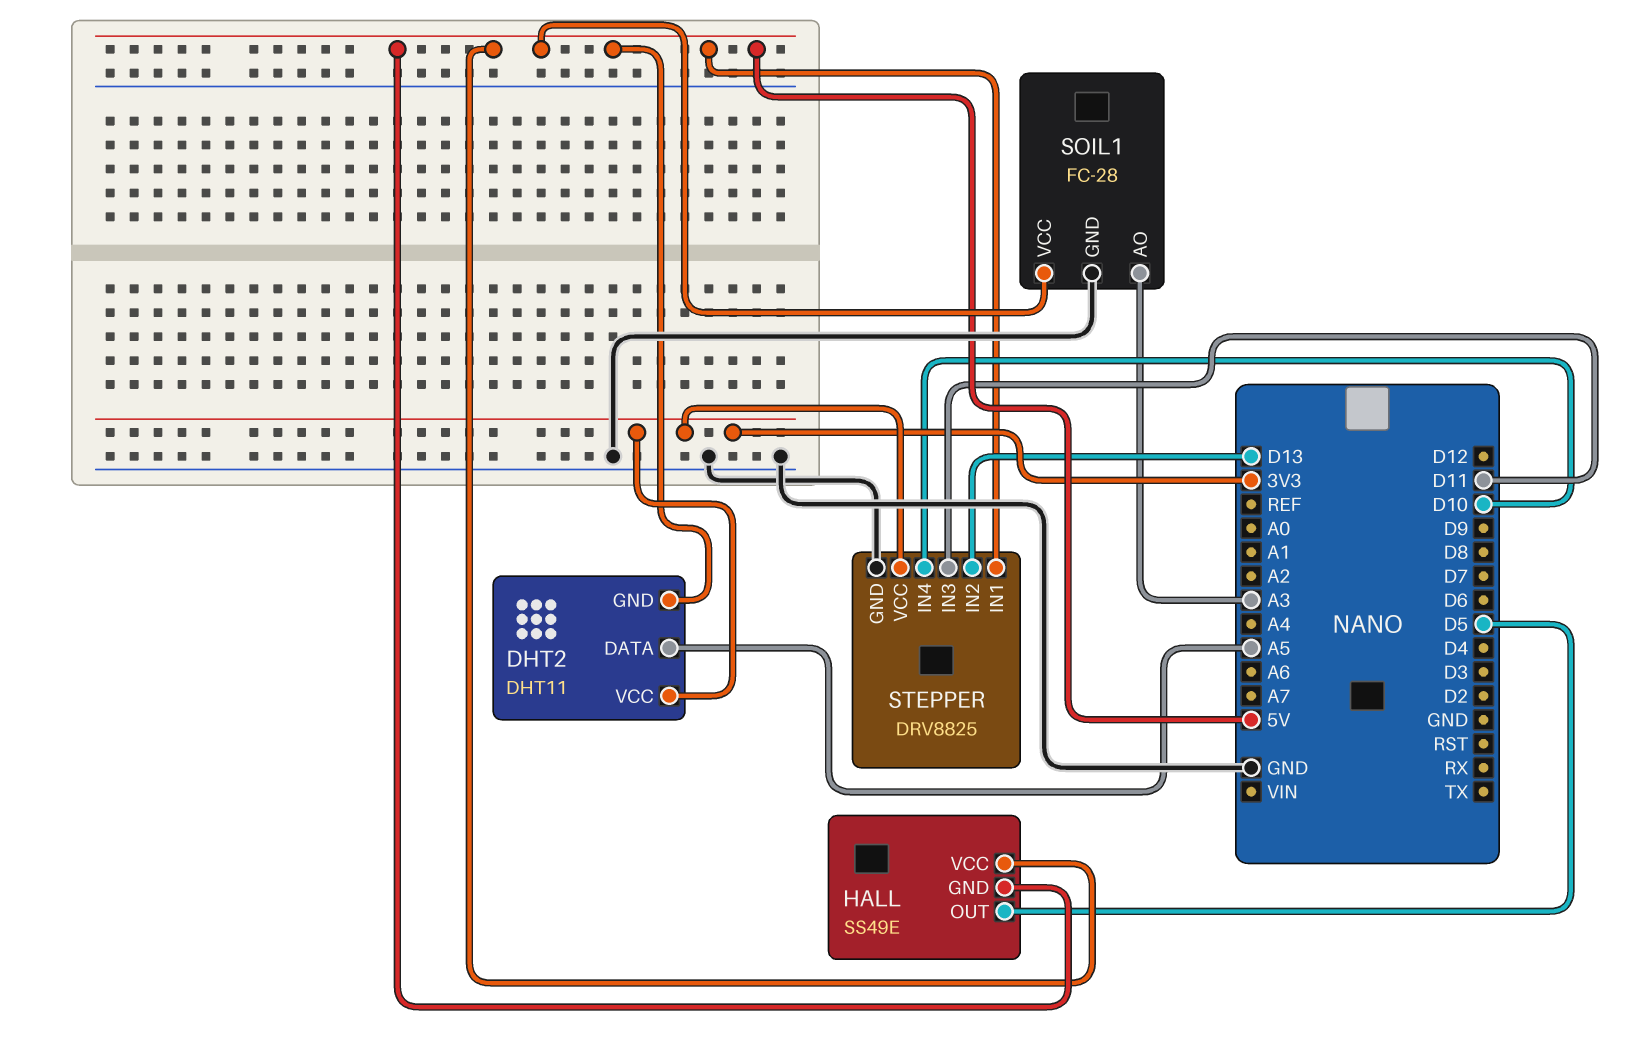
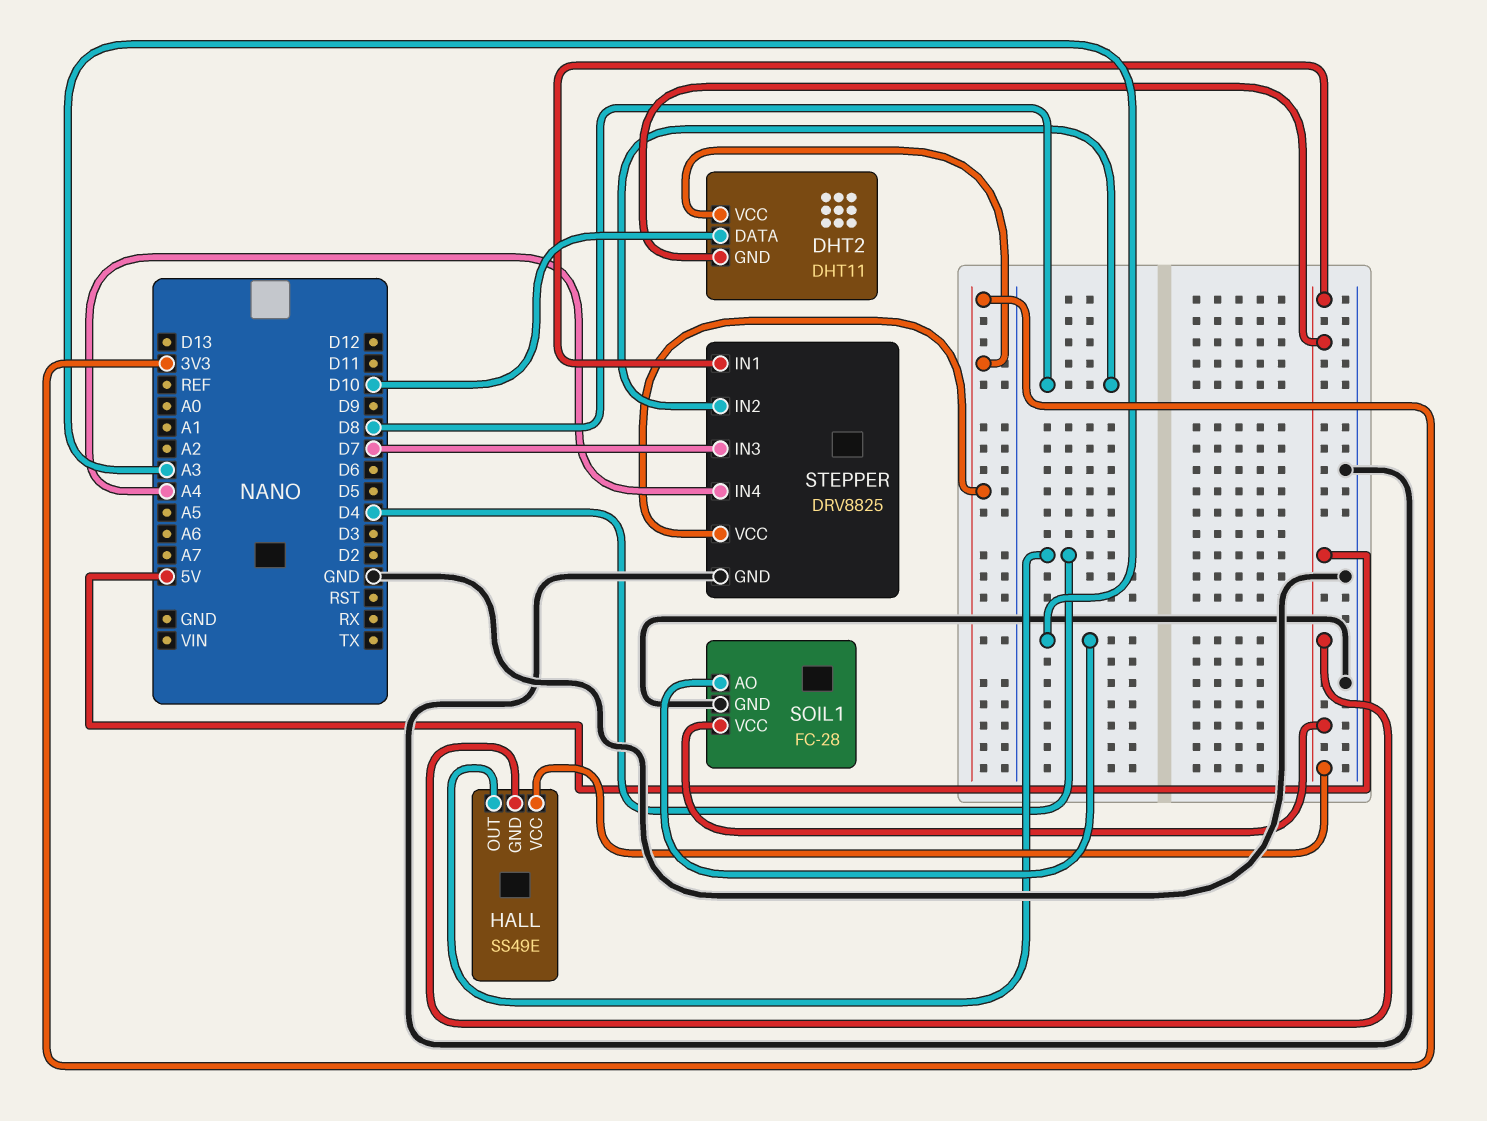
DHT2 pin DATA: A5 -> D10
HALL pin OUT: D5 -> D4
STEPPER pin IN2: D13 -> D8
STEPPER pin IN3: D11 -> D7
STEPPER pin IN4: D10 -> A4

